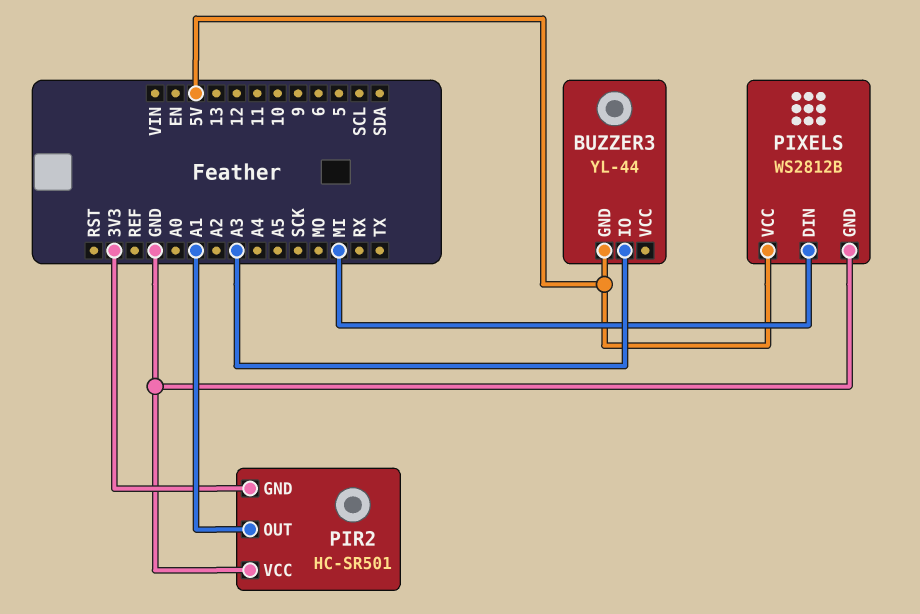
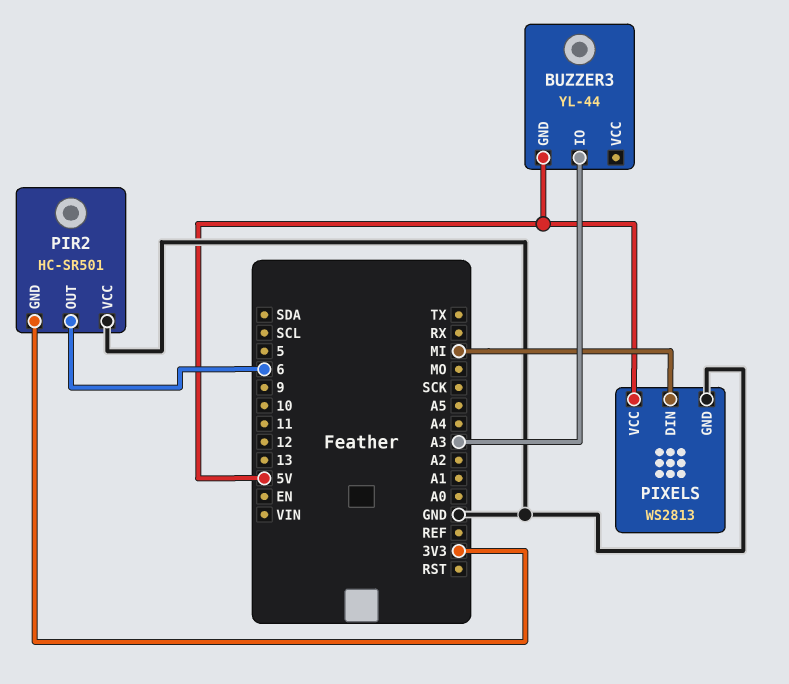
PIR2 pin OUT: A1 -> 6
PIXELS: WS2812B -> WS2813

